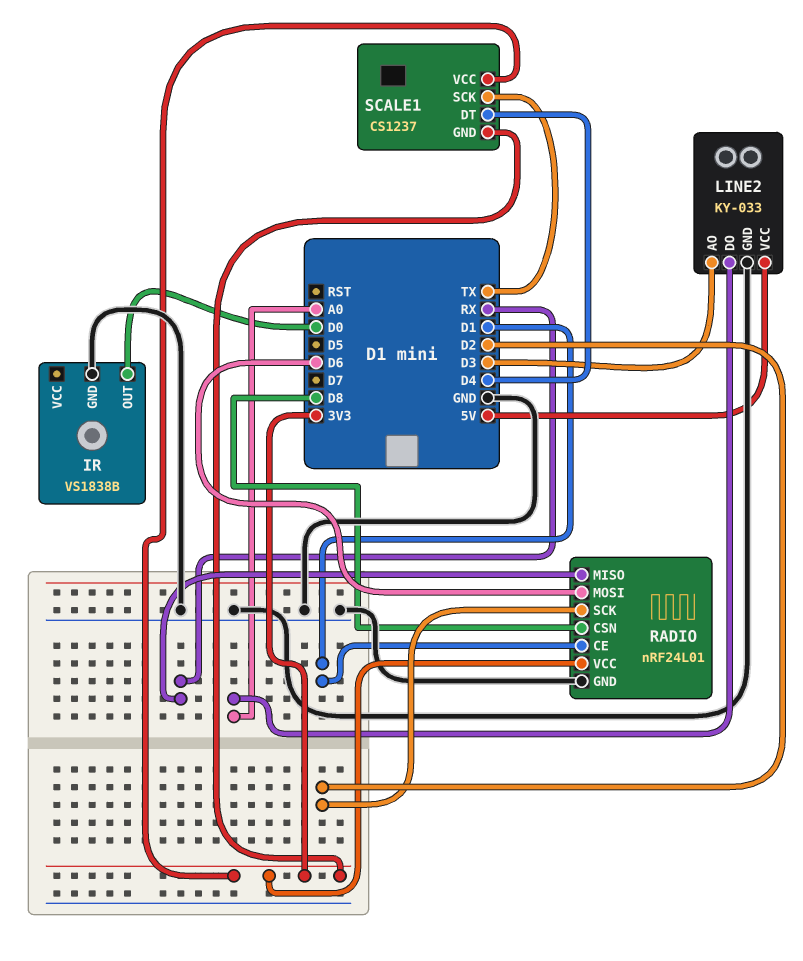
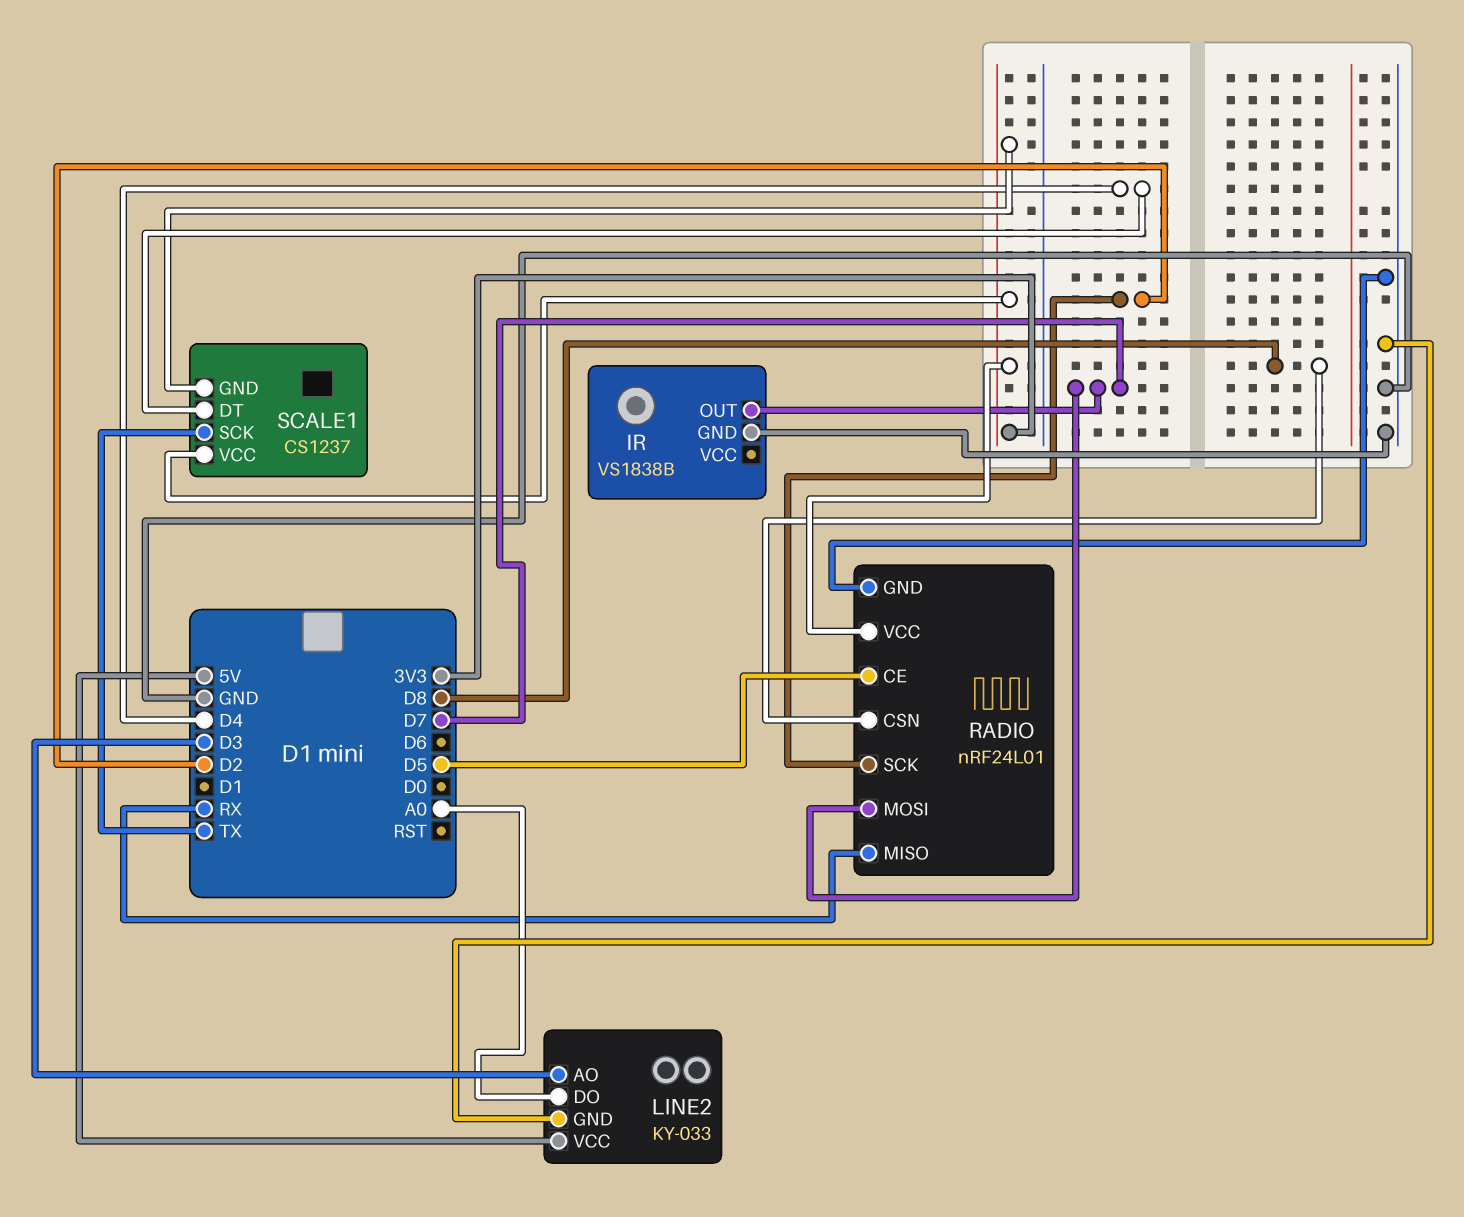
IR pin OUT: D0 -> D7
RADIO pin CE: D1 -> D5
RADIO pin MOSI: D6 -> D7

